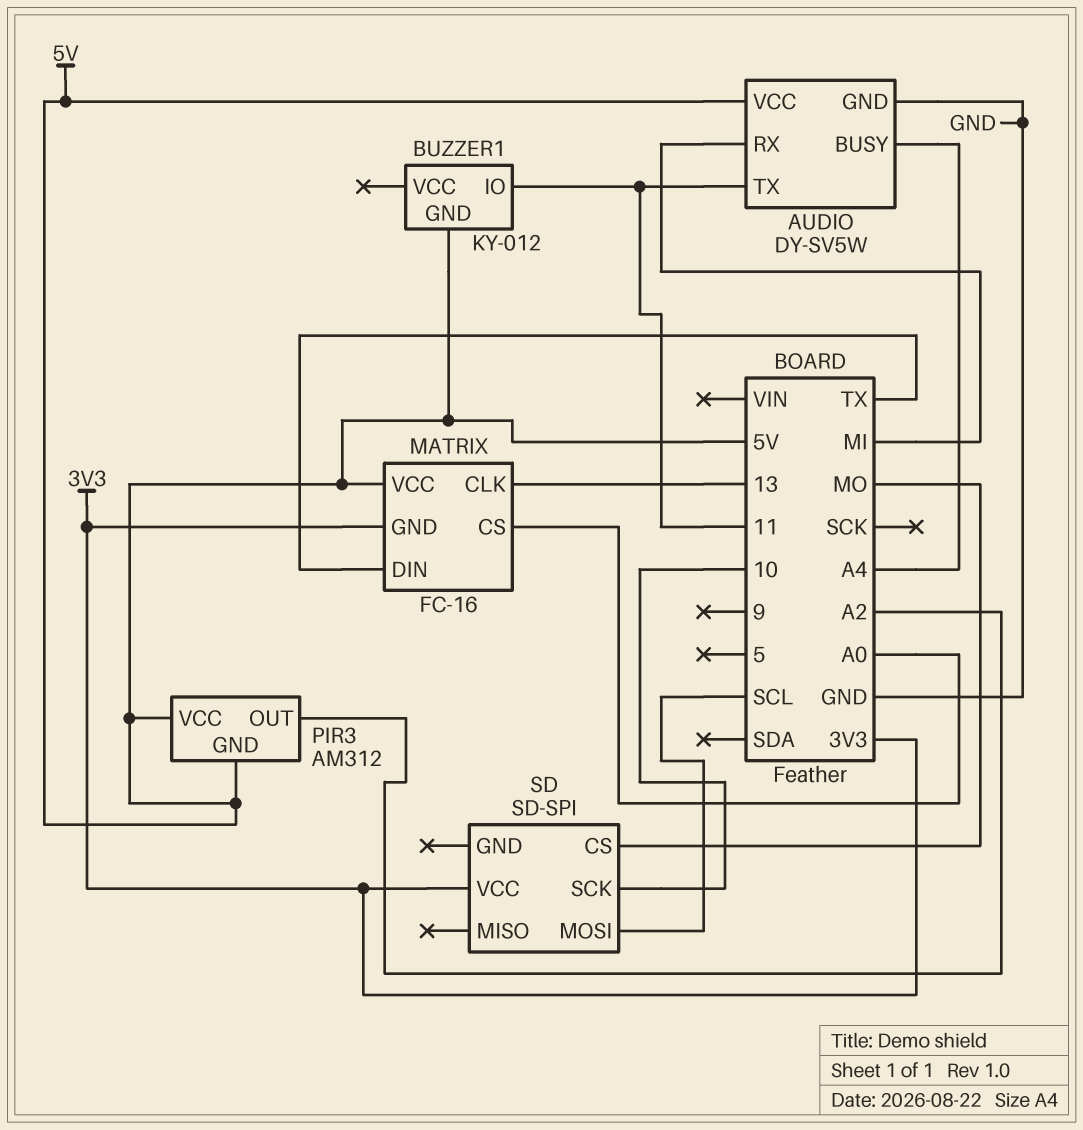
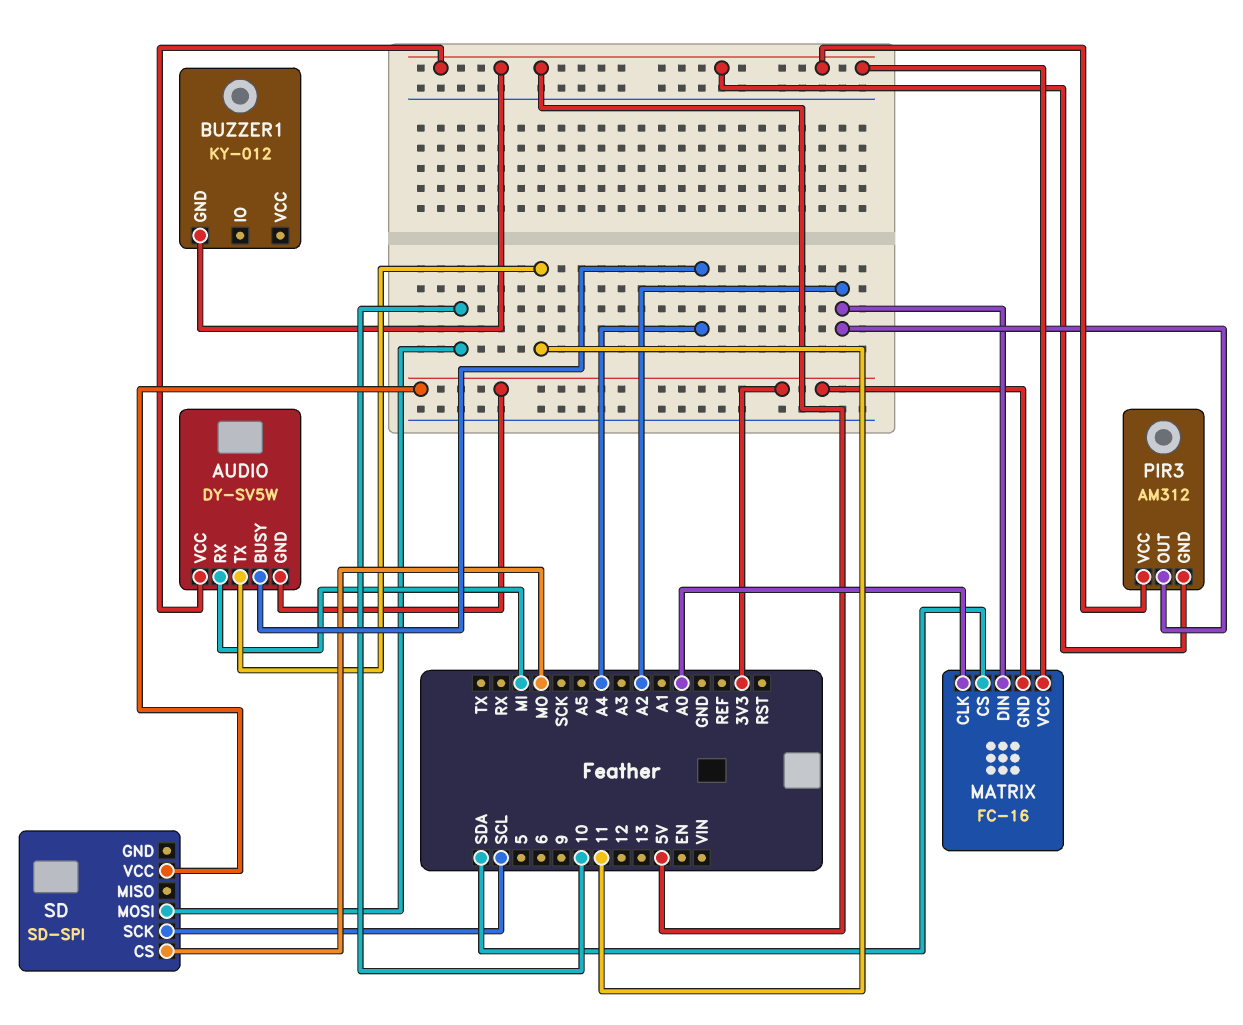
AUDIO pin GND: GND -> 3V3
BUZZER1 pin IO: 11 -> none
MATRIX pin CLK: 13 -> A0
MATRIX pin CS: A0 -> SDA
MATRIX pin DIN: TX -> A2
SD pin MOSI: SCL -> 10
SD pin SCK: 10 -> SCL

